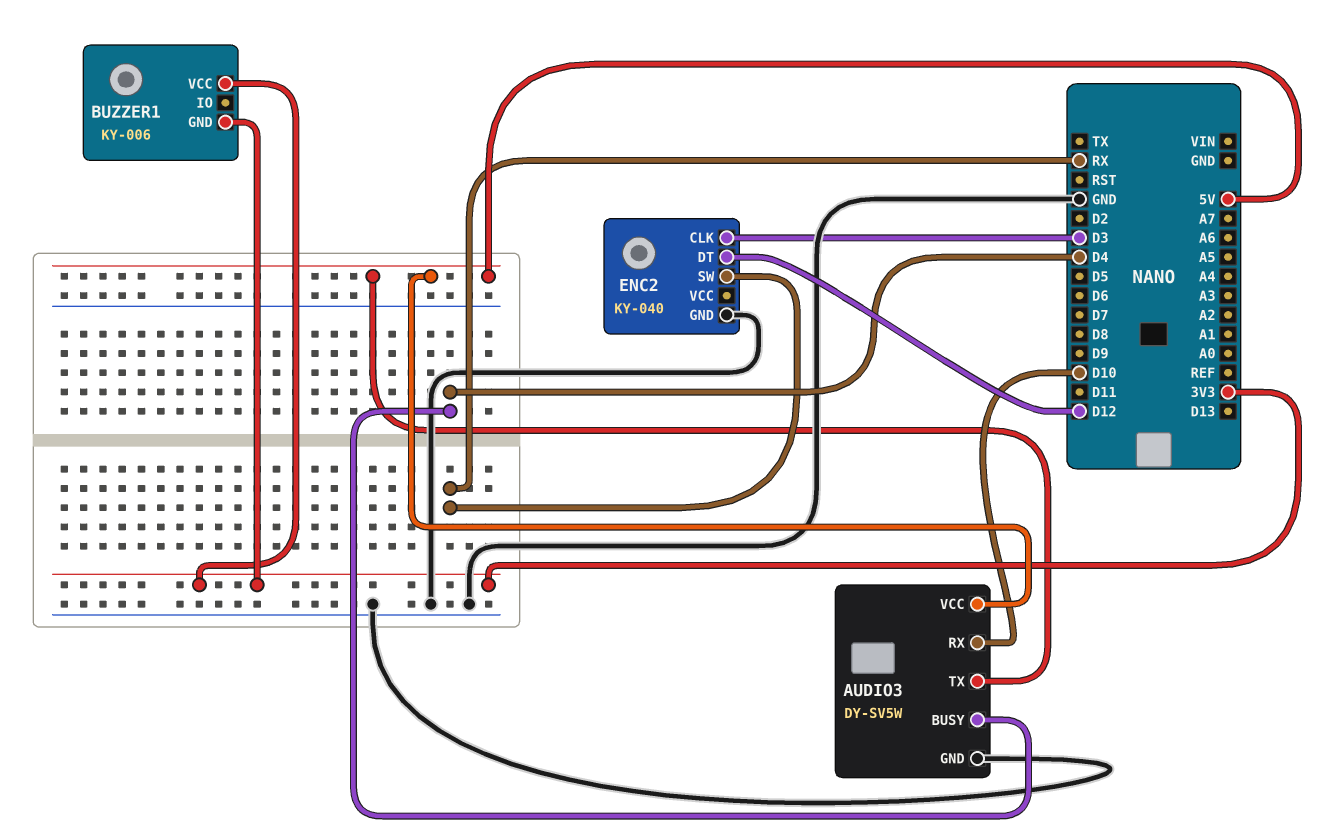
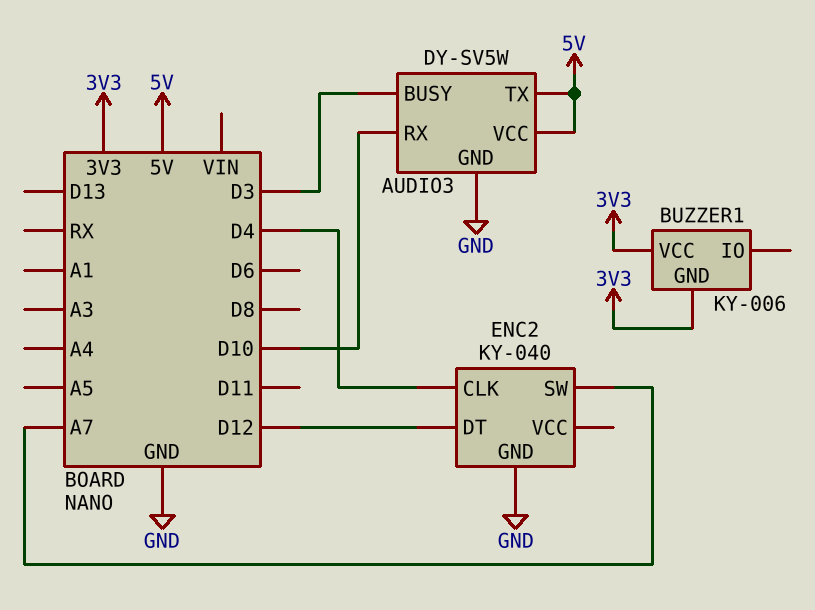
AUDIO3 pin BUSY: D4 -> D3
ENC2 pin CLK: D3 -> D4
ENC2 pin SW: RX -> A7

